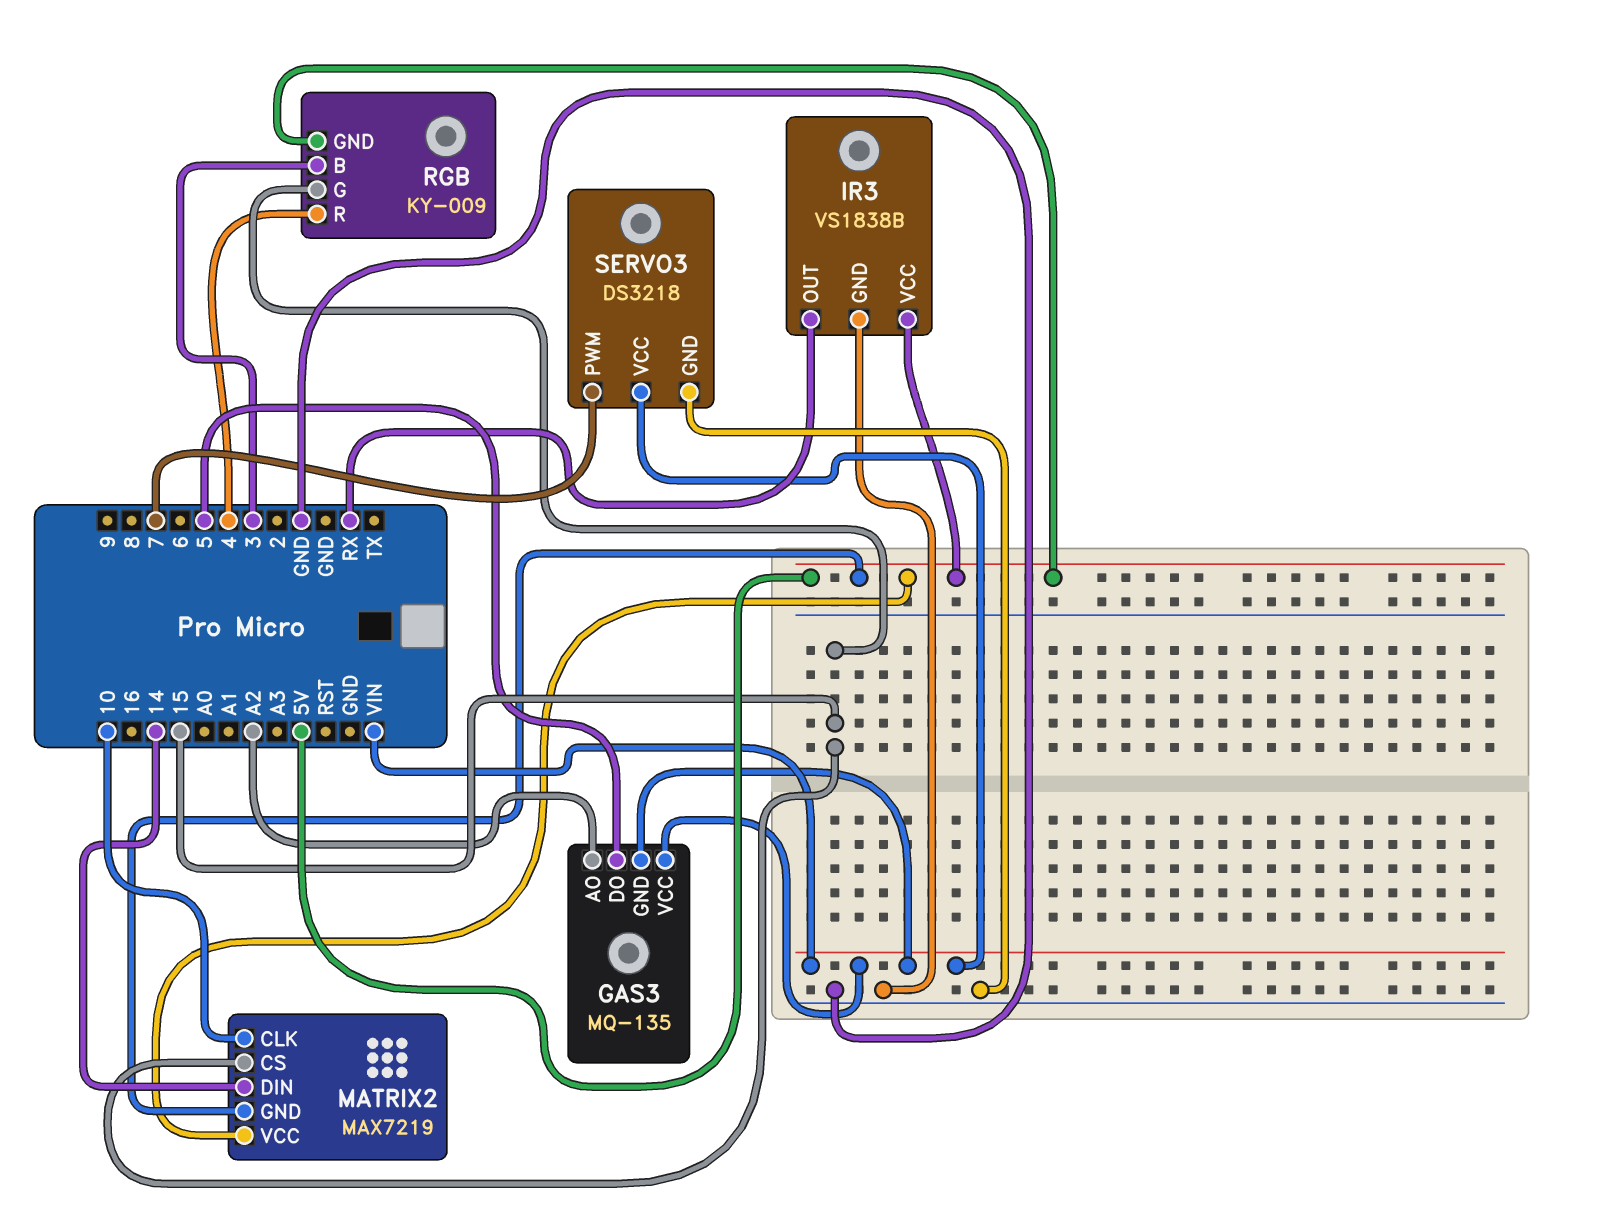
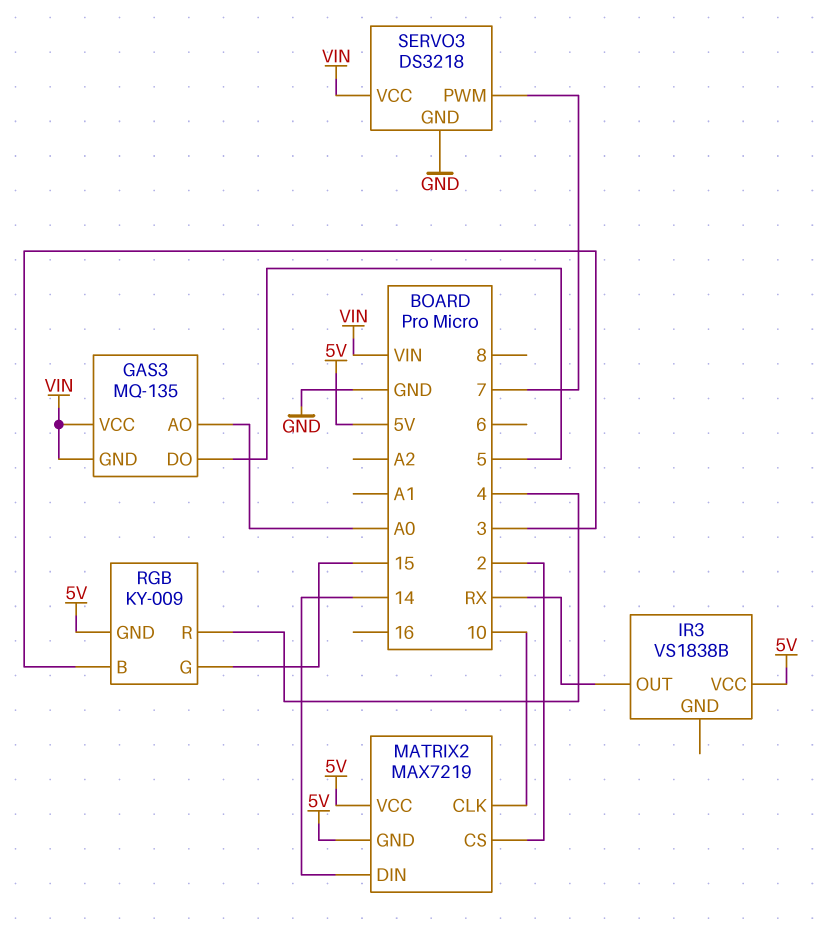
GAS3 pin AO: A2 -> A0
IR3 pin GND: GND -> none
MATRIX2 pin CS: 15 -> 2

